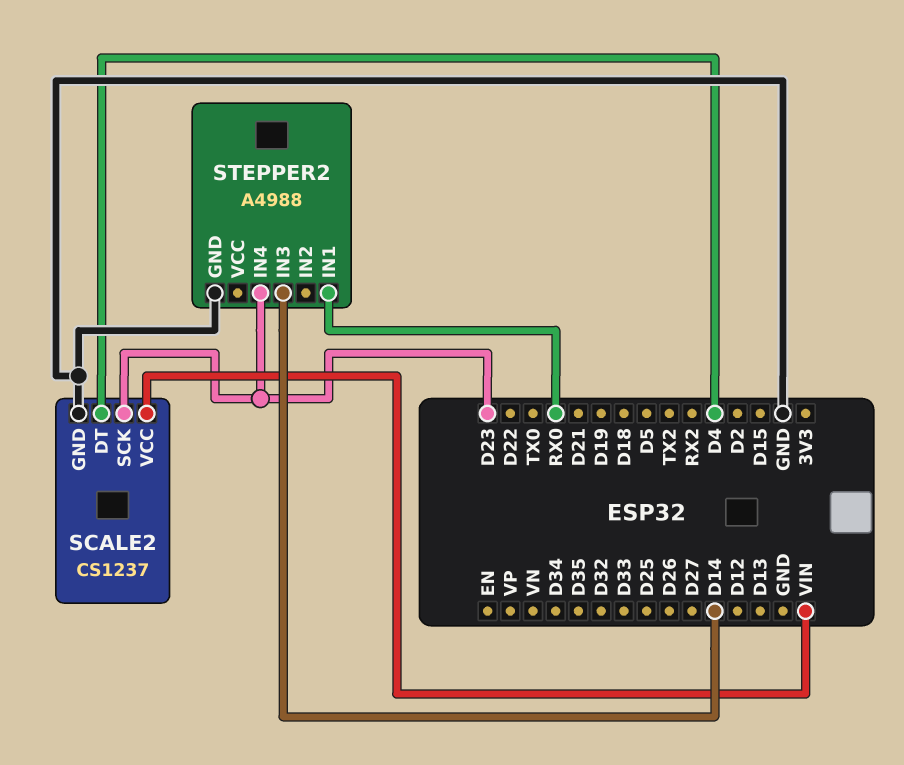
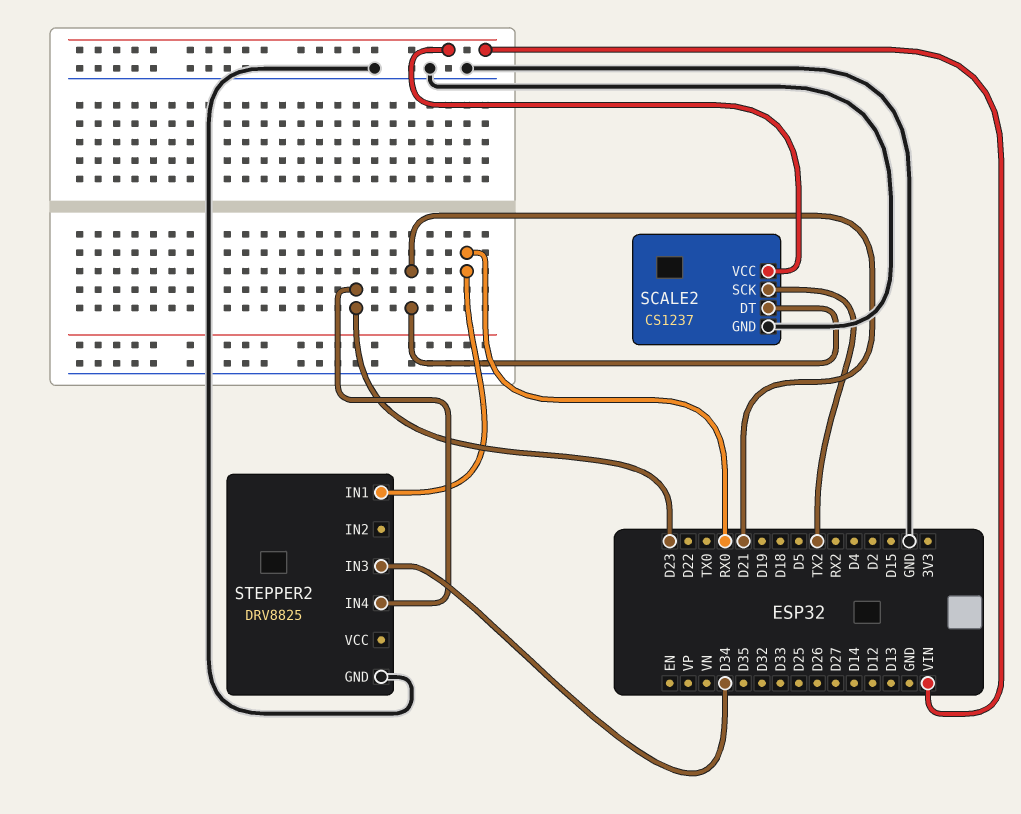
SCALE2 pin DT: D4 -> D21
SCALE2 pin SCK: D23 -> TX2
STEPPER2: A4988 -> DRV8825
STEPPER2 pin IN3: D14 -> D34

